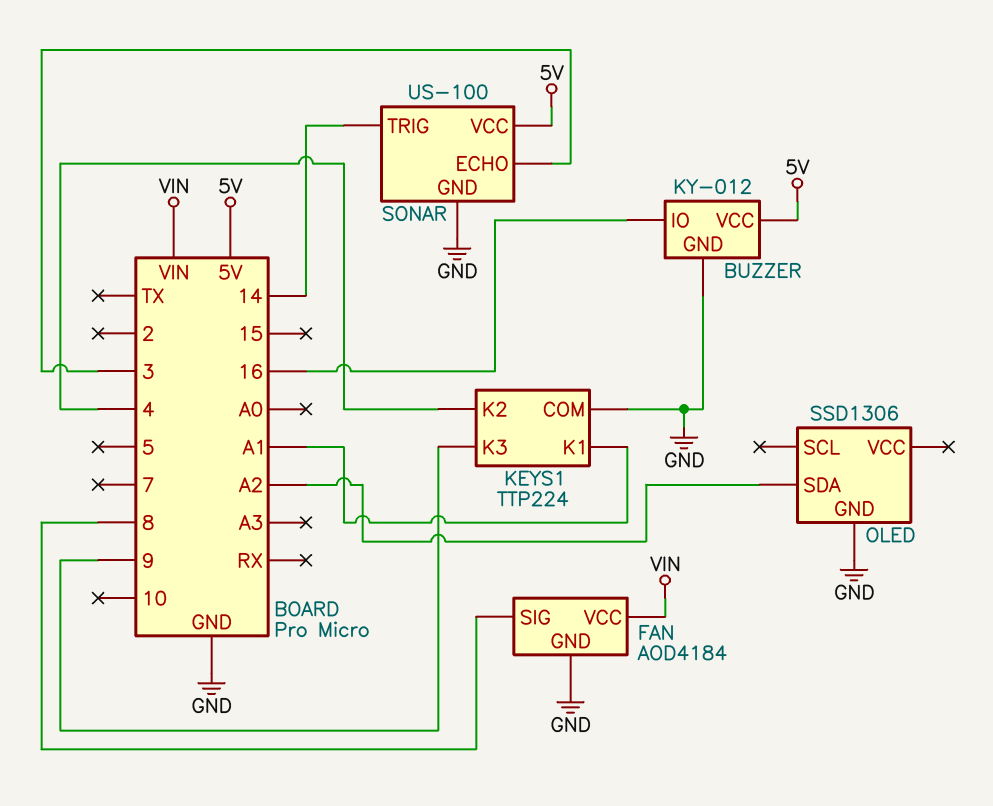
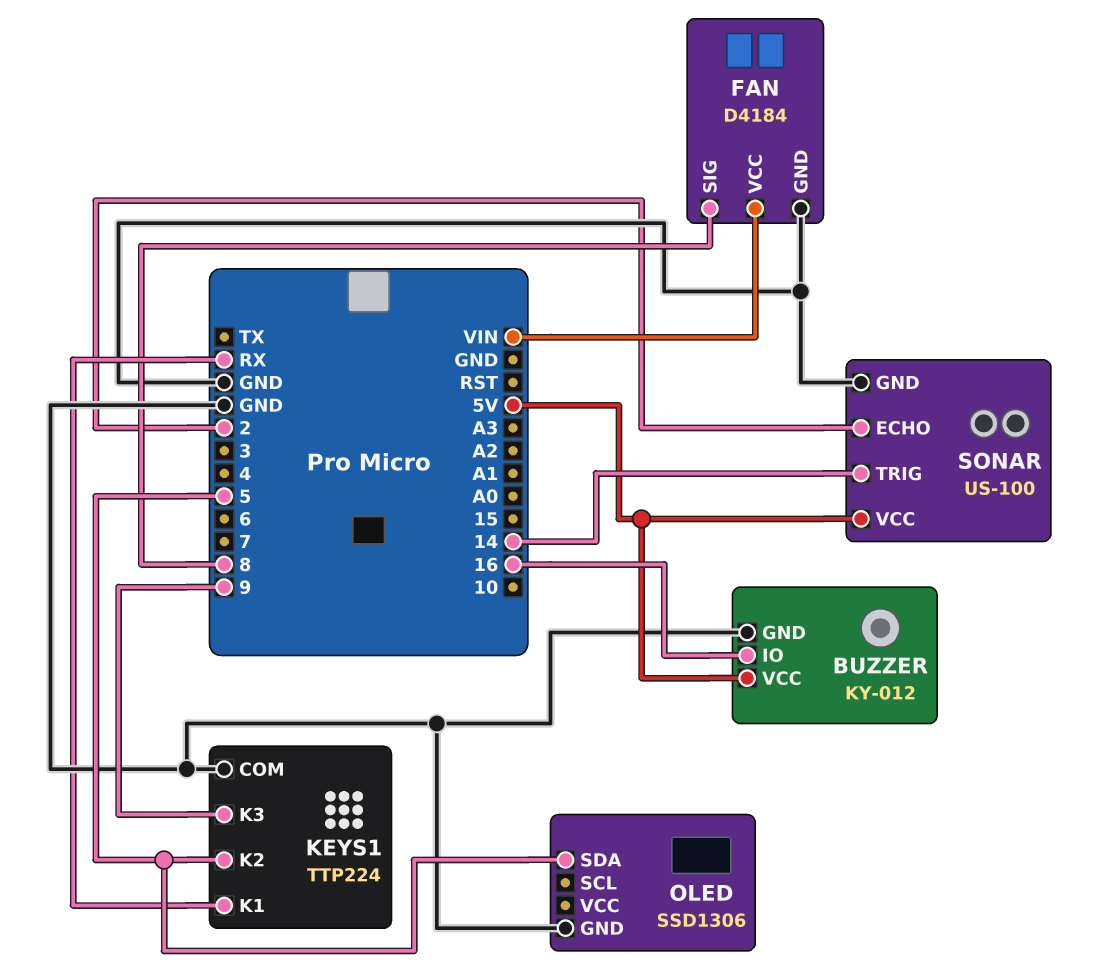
FAN: AOD4184 -> D4184
KEYS1 pin K1: A1 -> RX
KEYS1 pin K2: 4 -> 5
OLED pin SDA: A2 -> 5
SONAR pin ECHO: 3 -> 2

